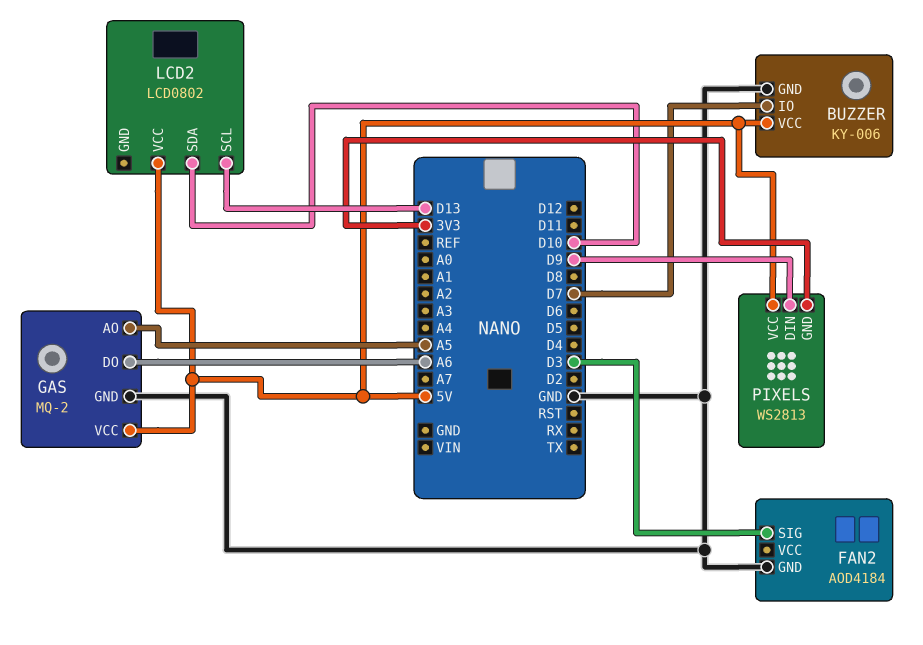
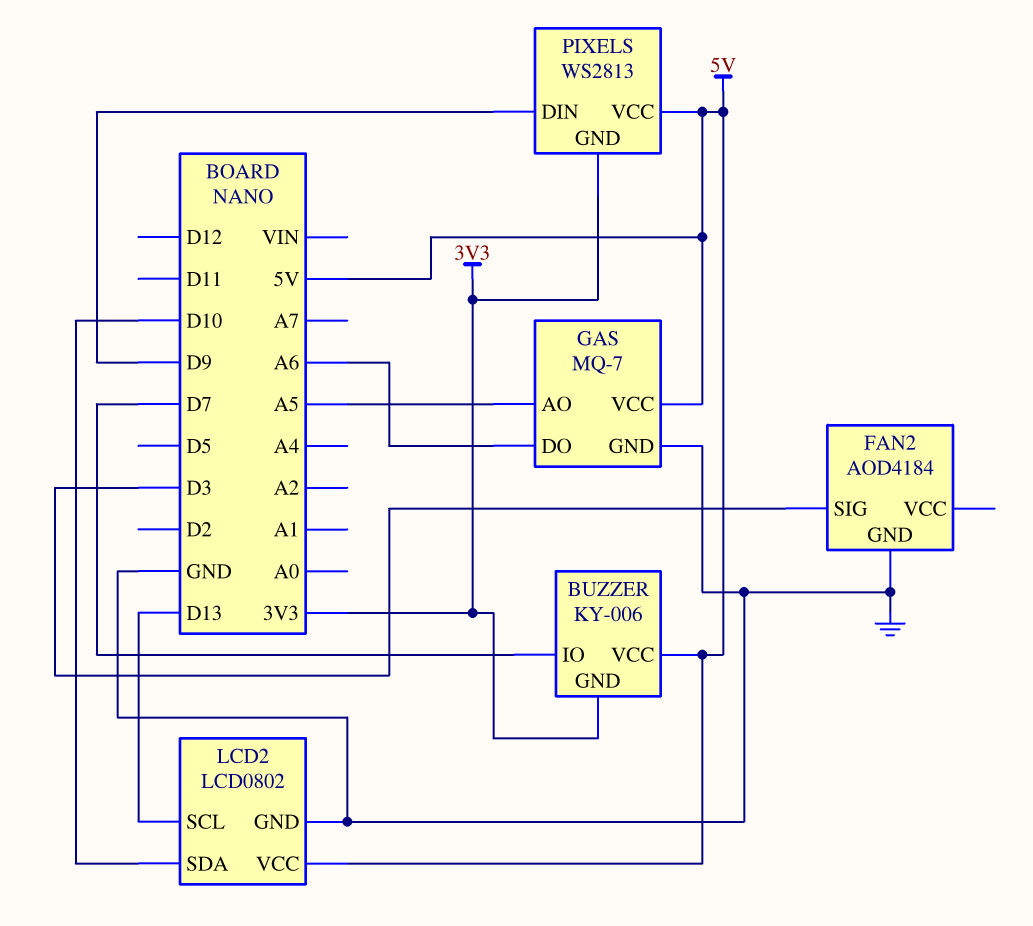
BUZZER pin GND: GND -> 3V3
GAS: MQ-2 -> MQ-7
LCD2 pin GND: none -> GND

